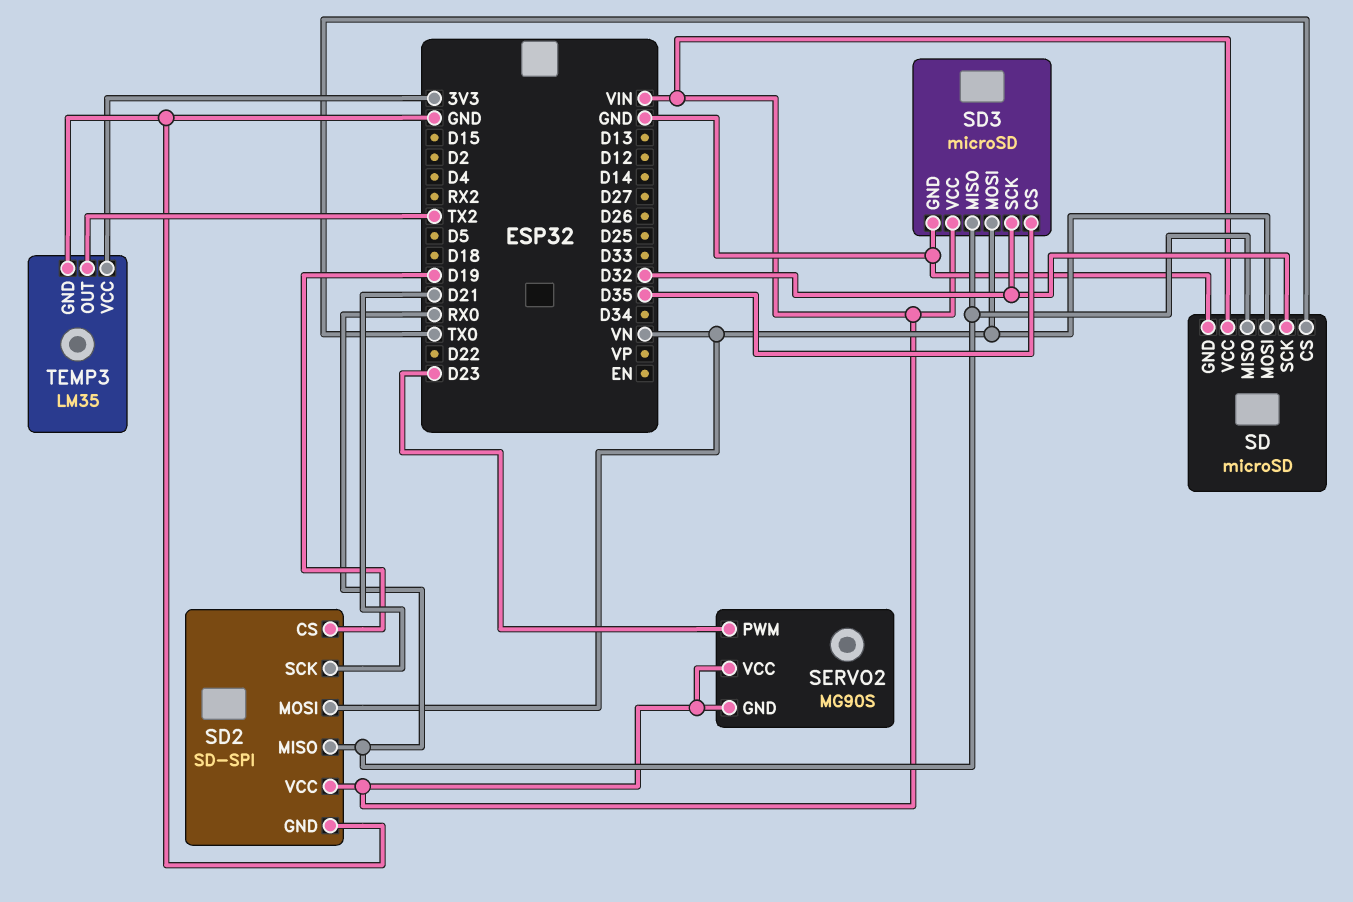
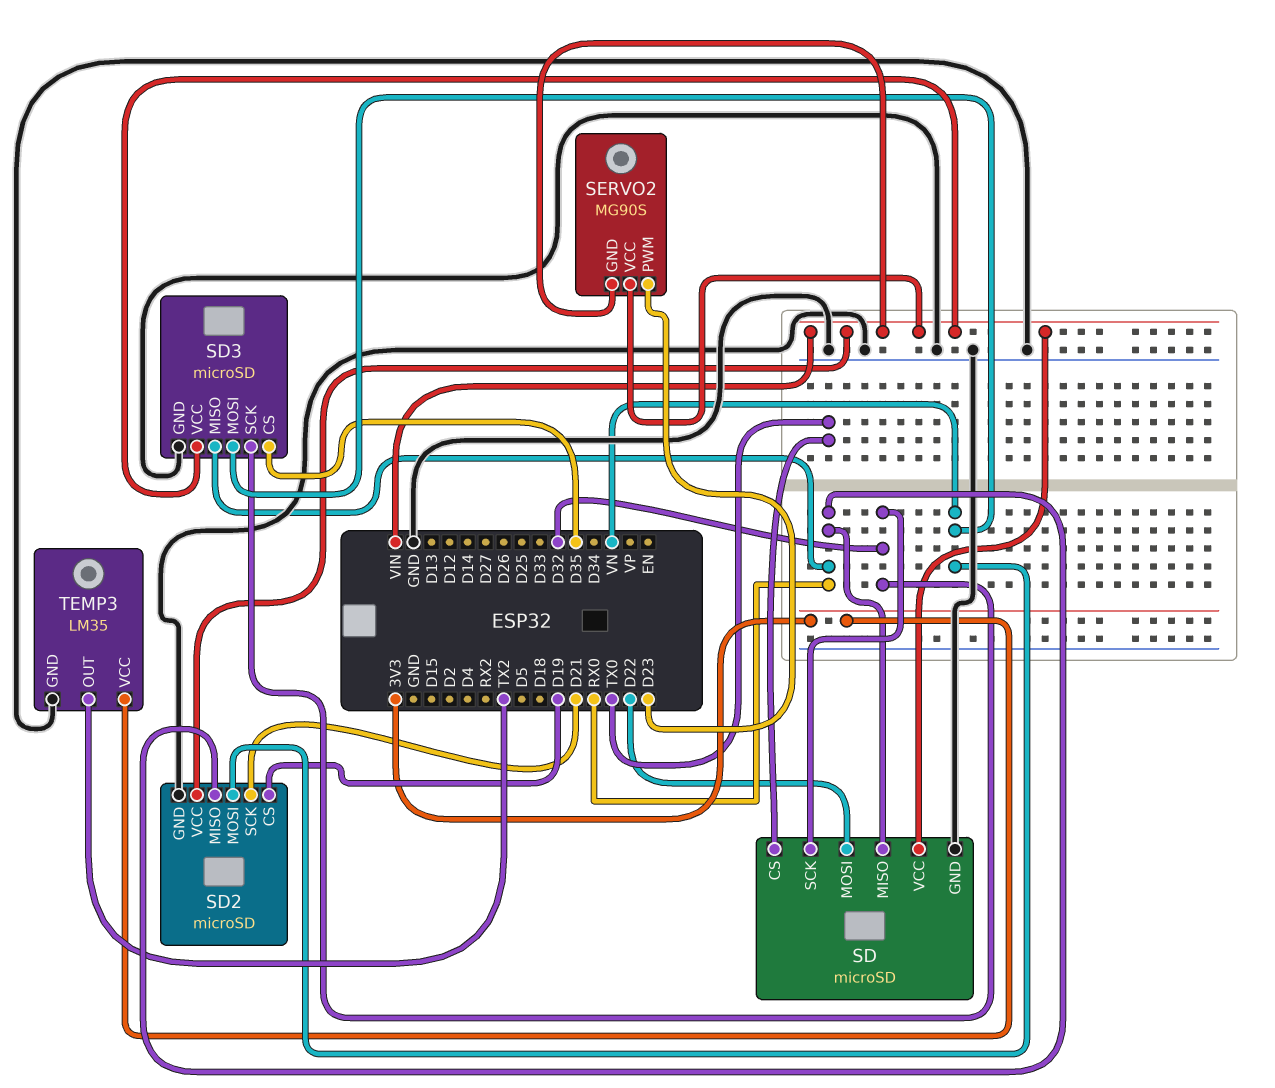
SD pin MOSI: VN -> D22
SD2: SD-SPI -> microSD

